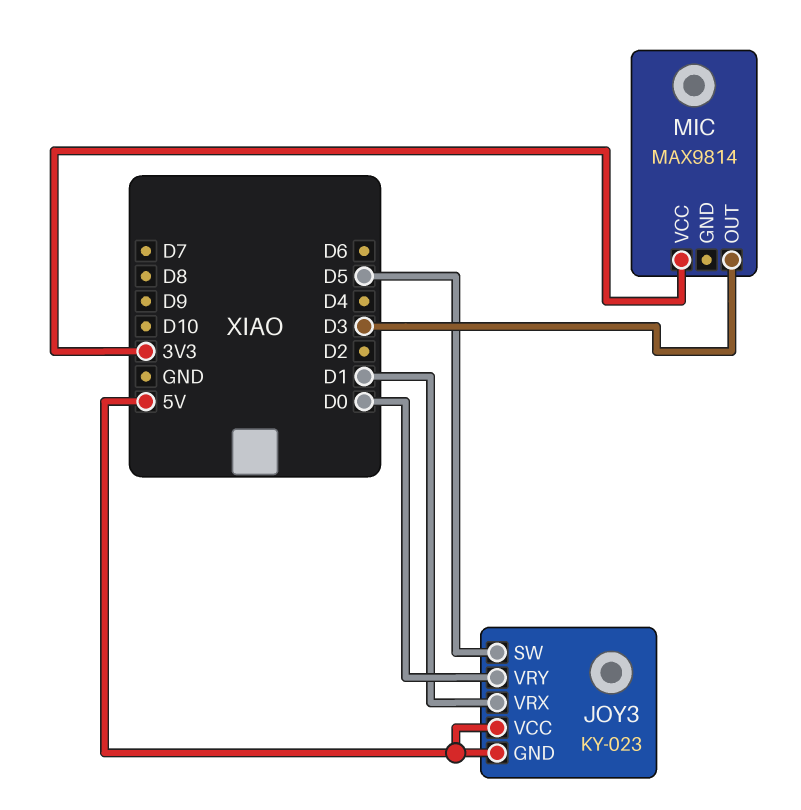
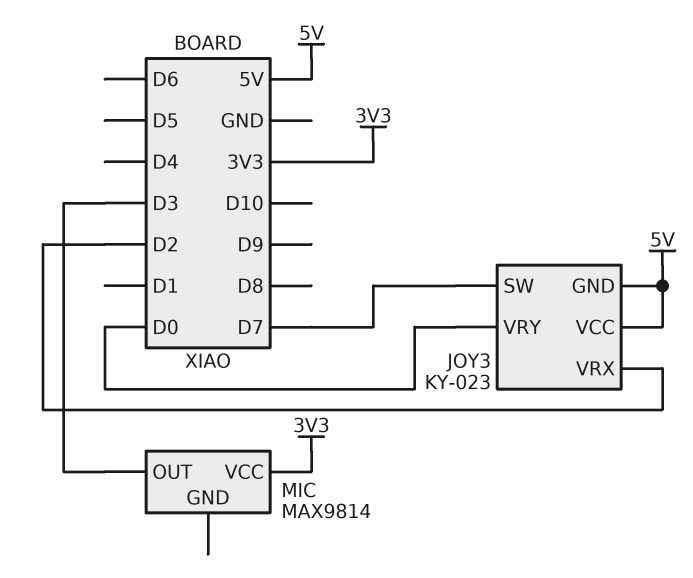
JOY3 pin SW: D5 -> D7
JOY3 pin VRX: D1 -> D2

